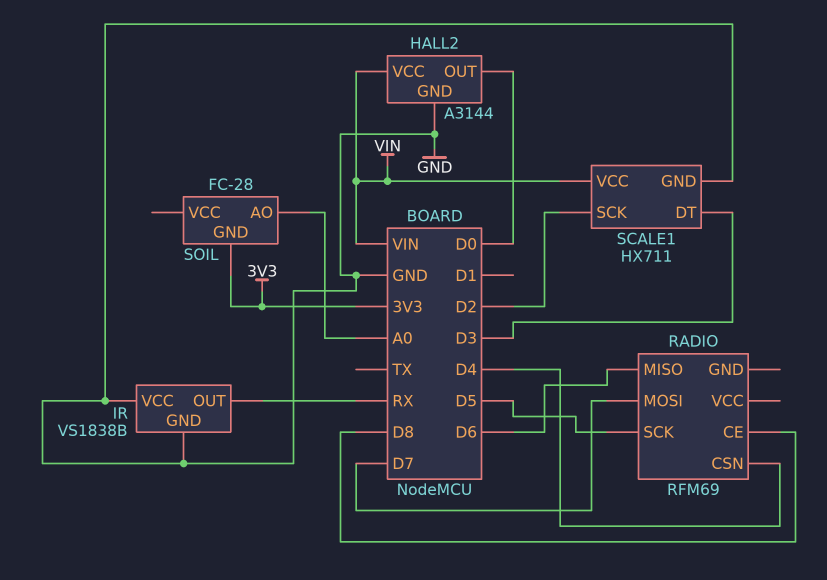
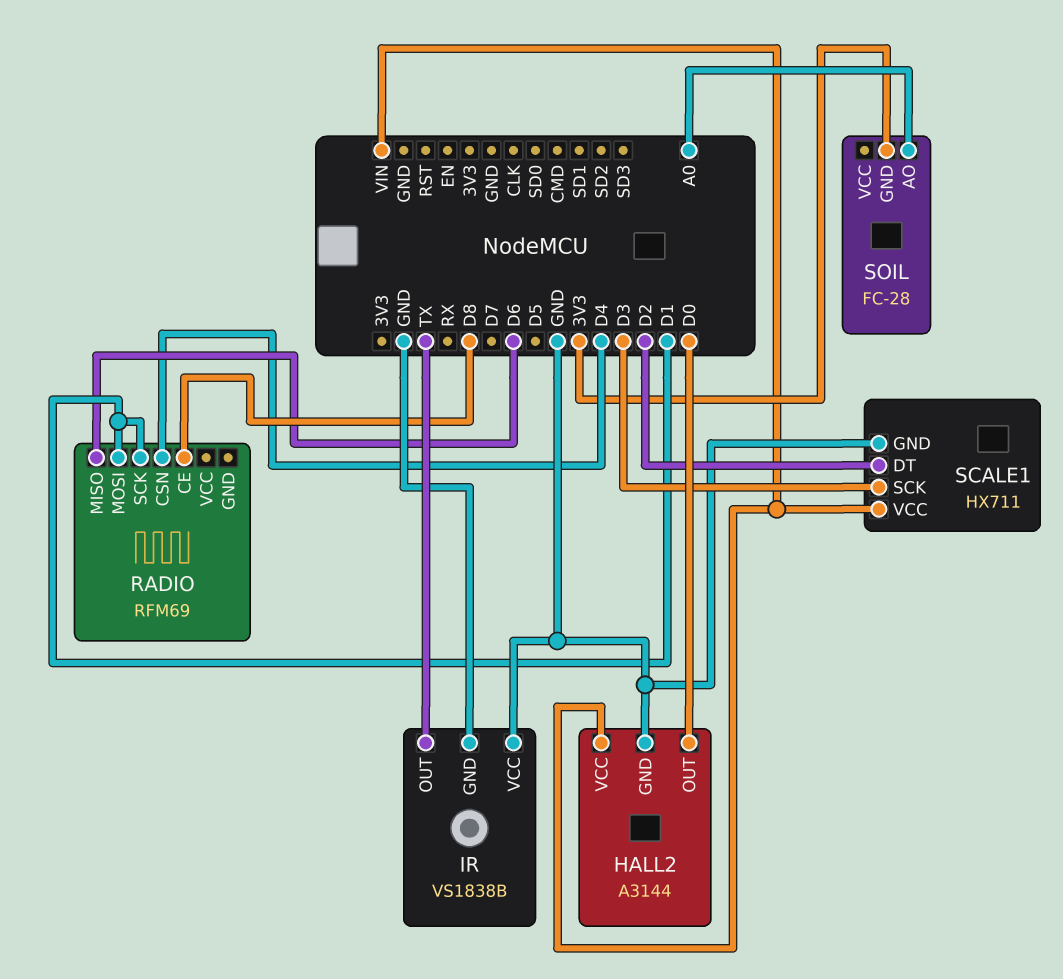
IR pin OUT: RX -> TX
RADIO pin MOSI: D7 -> D1
RADIO pin SCK: D5 -> D1
SCALE1 pin DT: D3 -> D2
SCALE1 pin SCK: D2 -> D3

